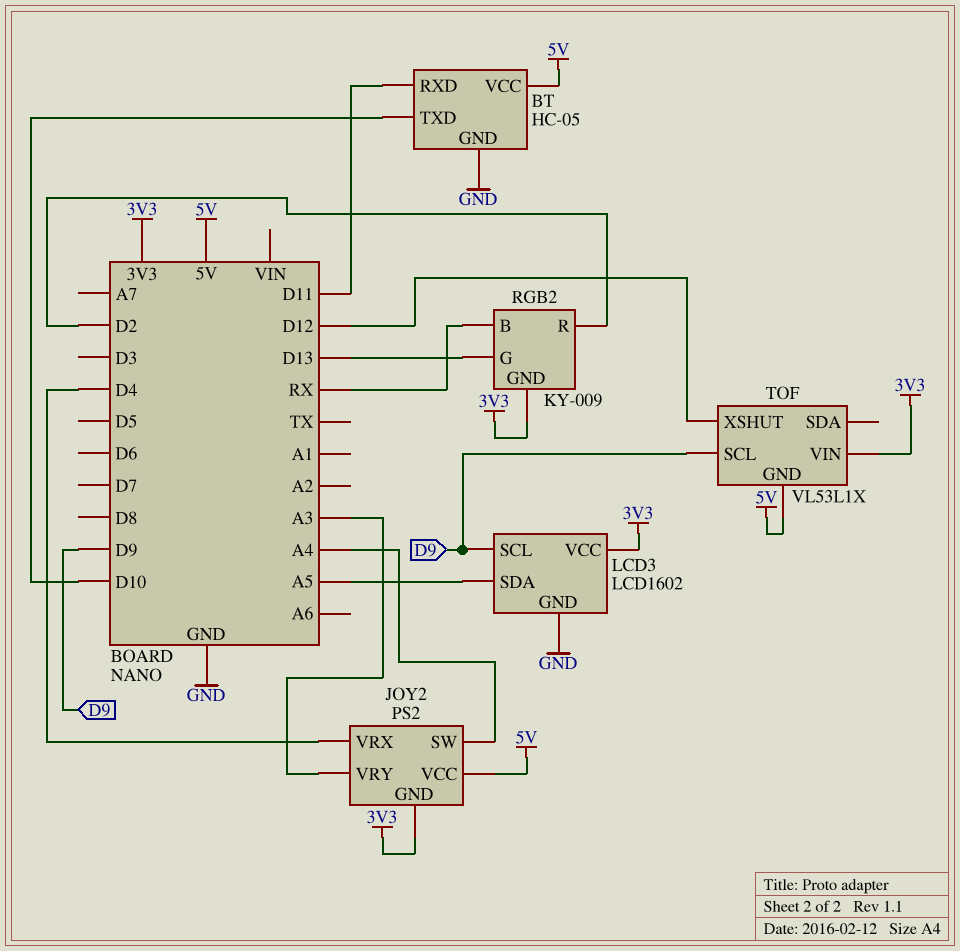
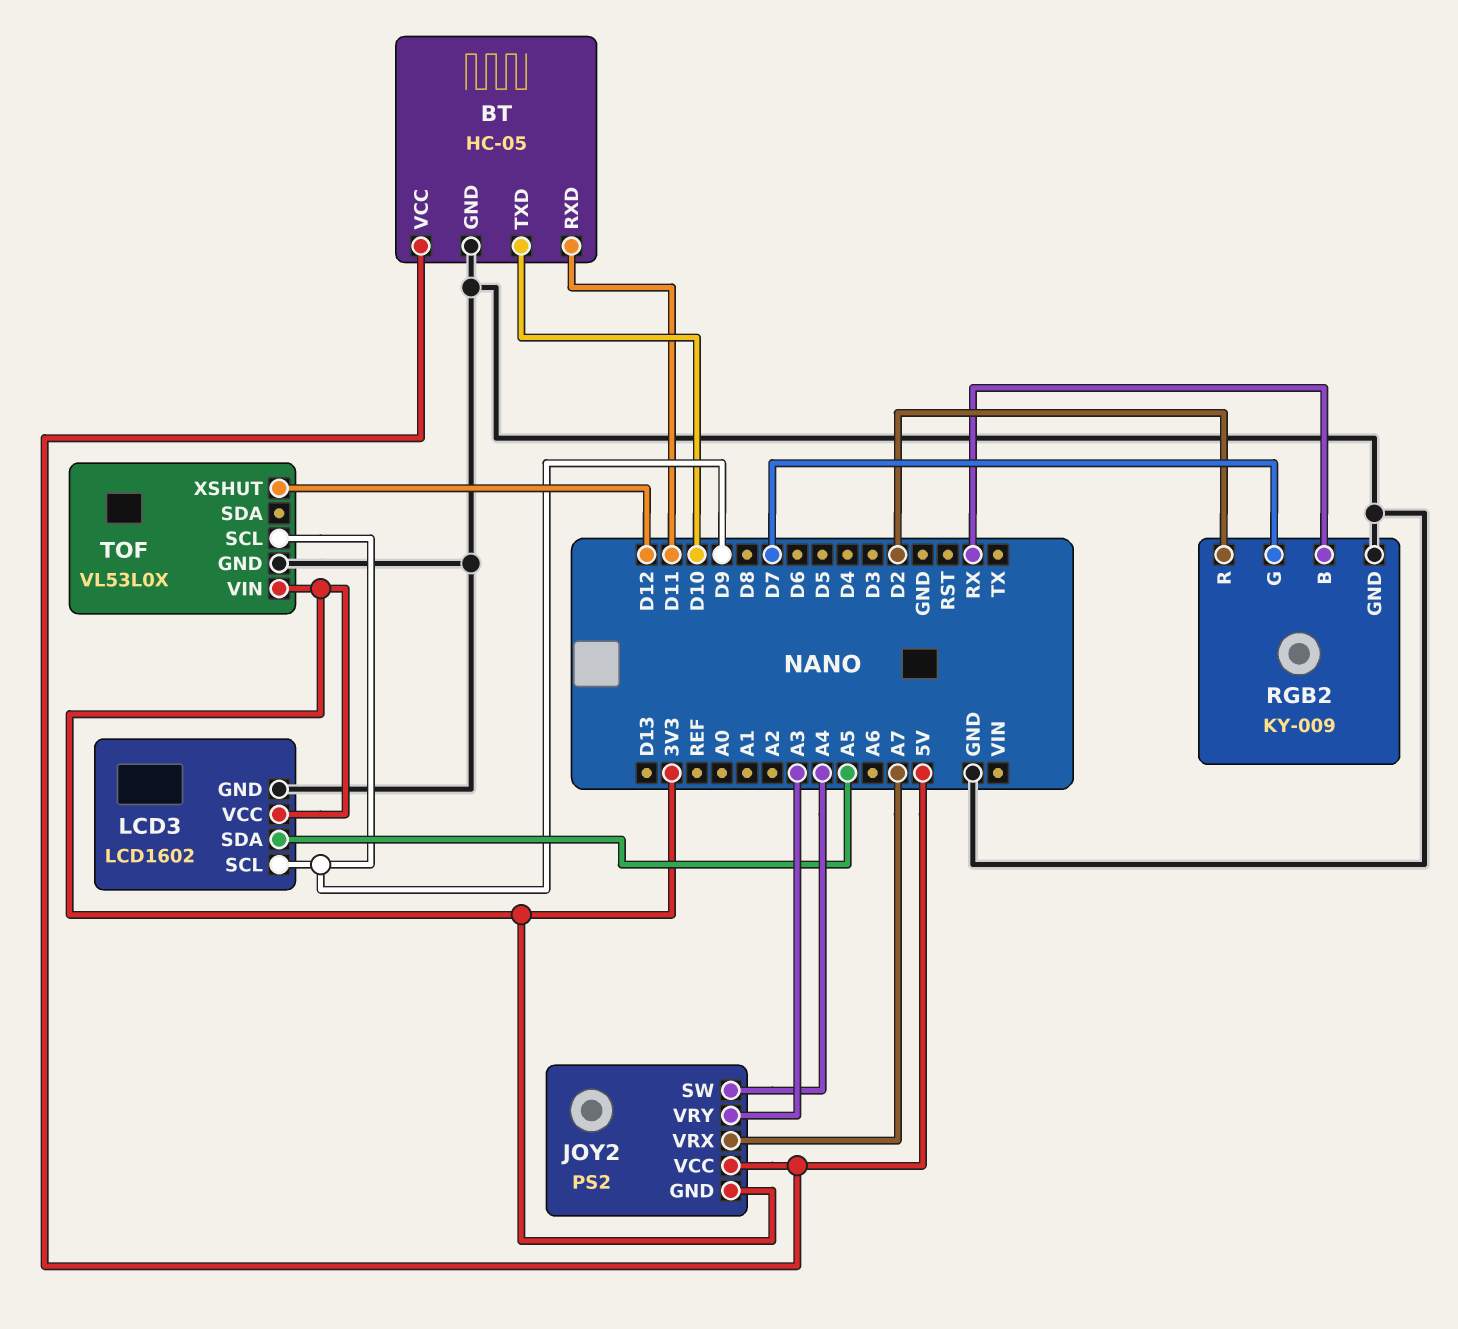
JOY2 pin VRX: D4 -> A7
RGB2 pin G: D13 -> D7
RGB2 pin GND: 3V3 -> GND
TOF: VL53L1X -> VL53L0X
TOF pin GND: 5V -> GND

